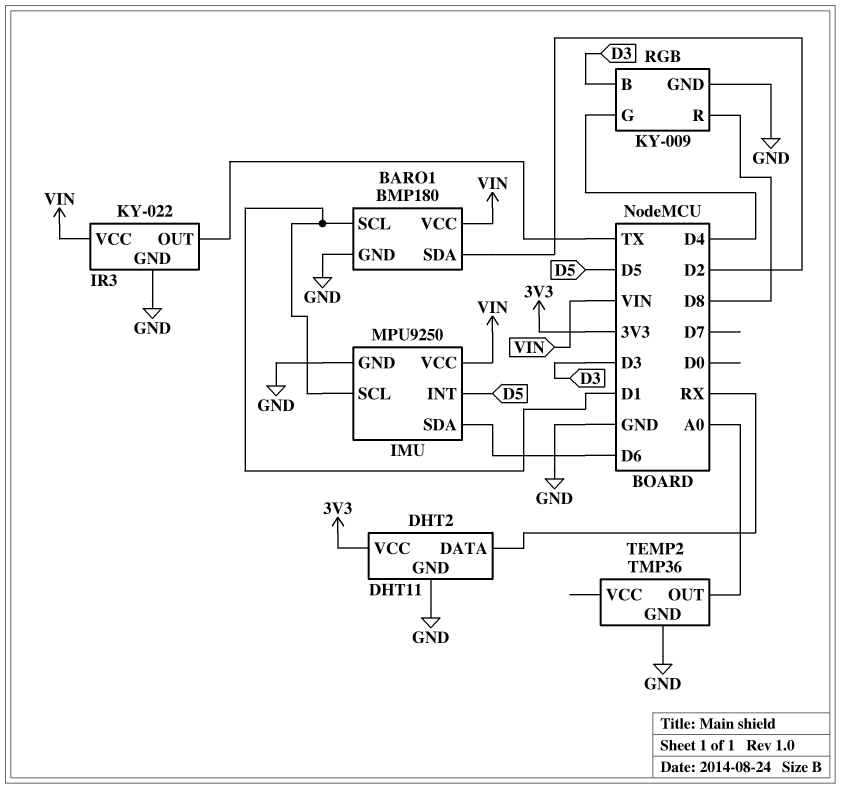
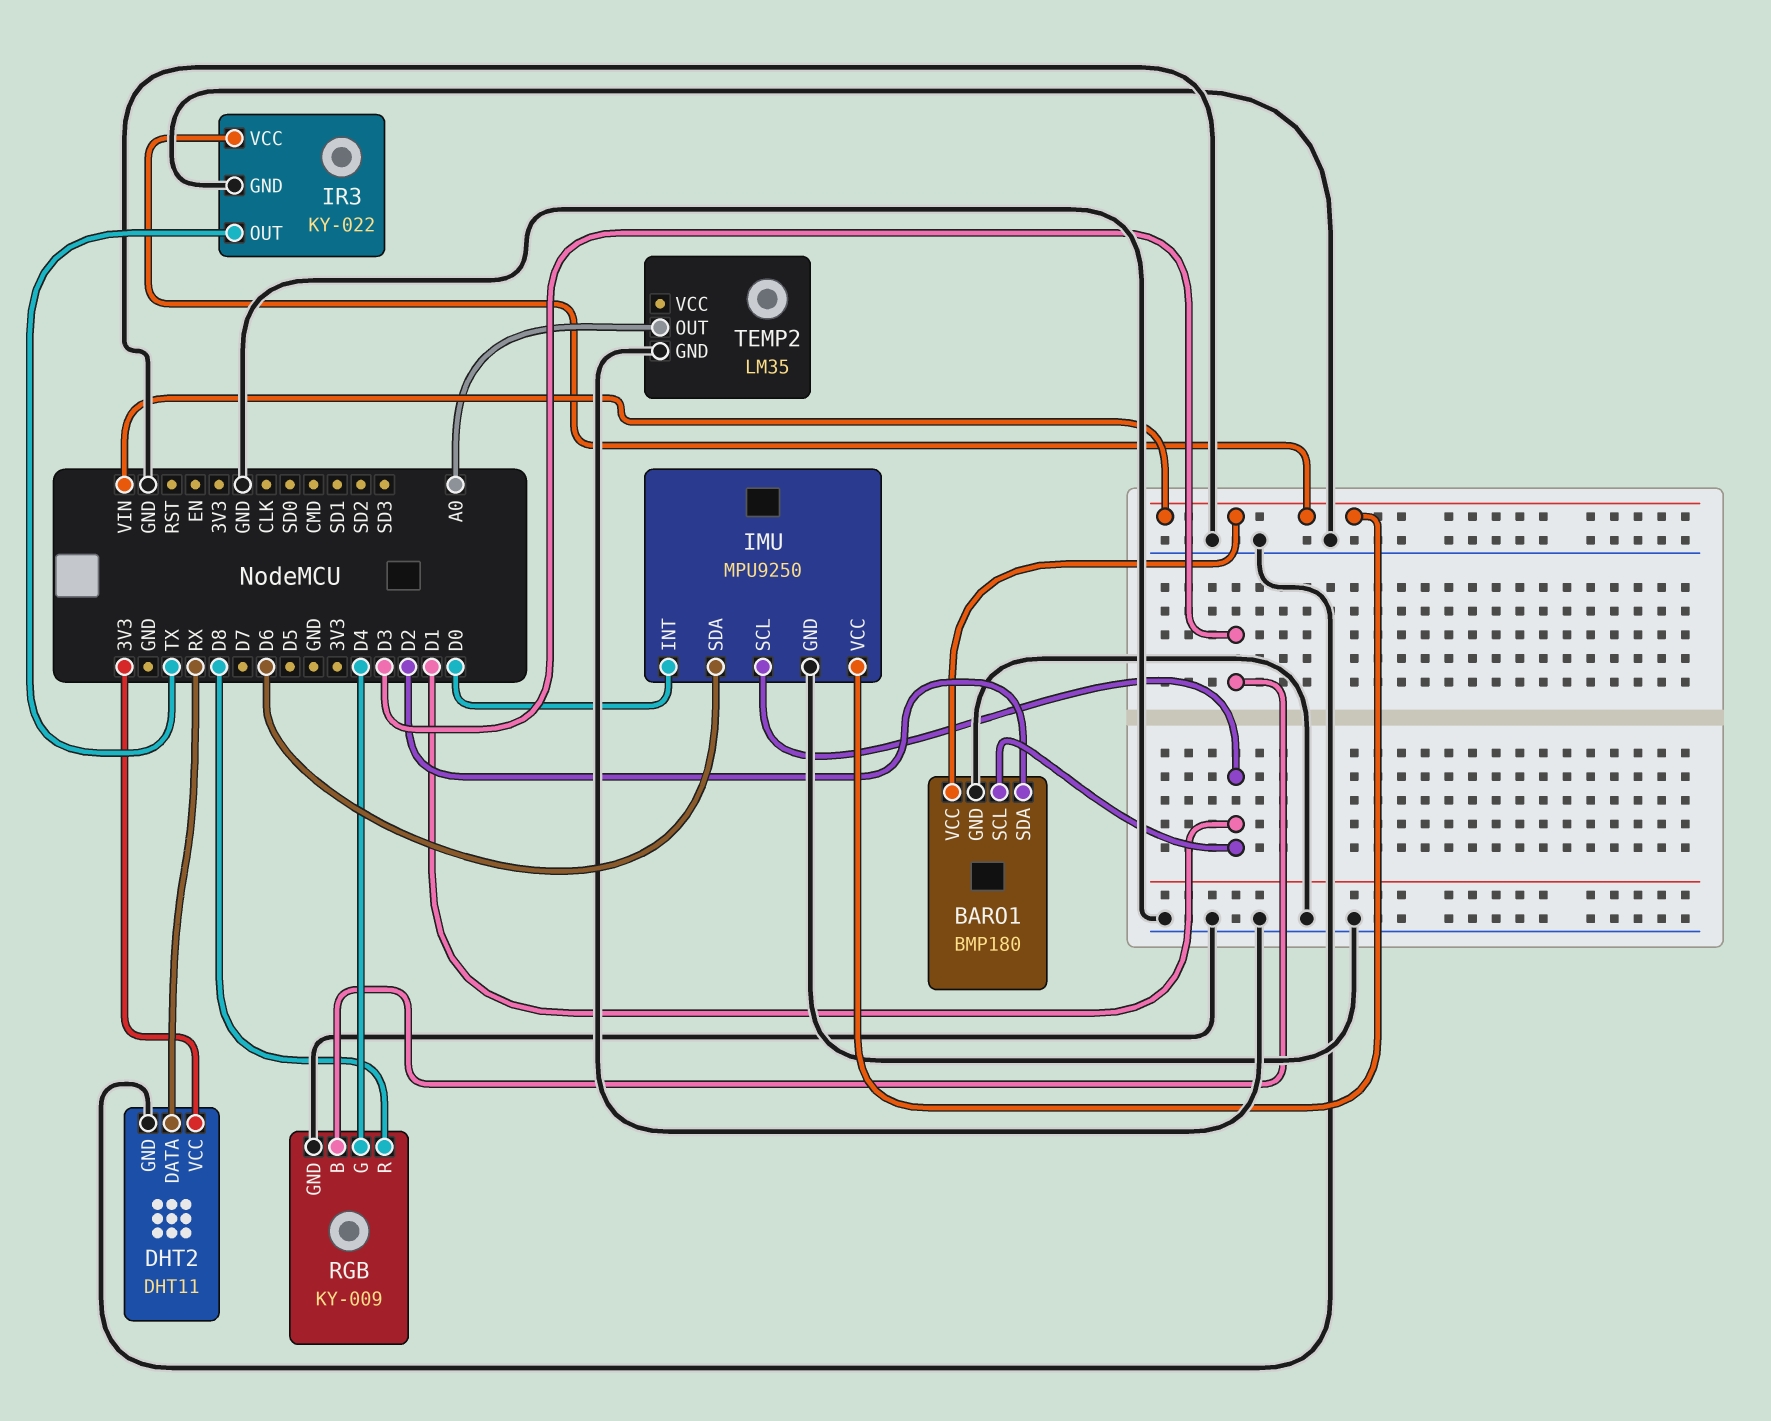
IMU pin INT: D5 -> D0
TEMP2: TMP36 -> LM35

